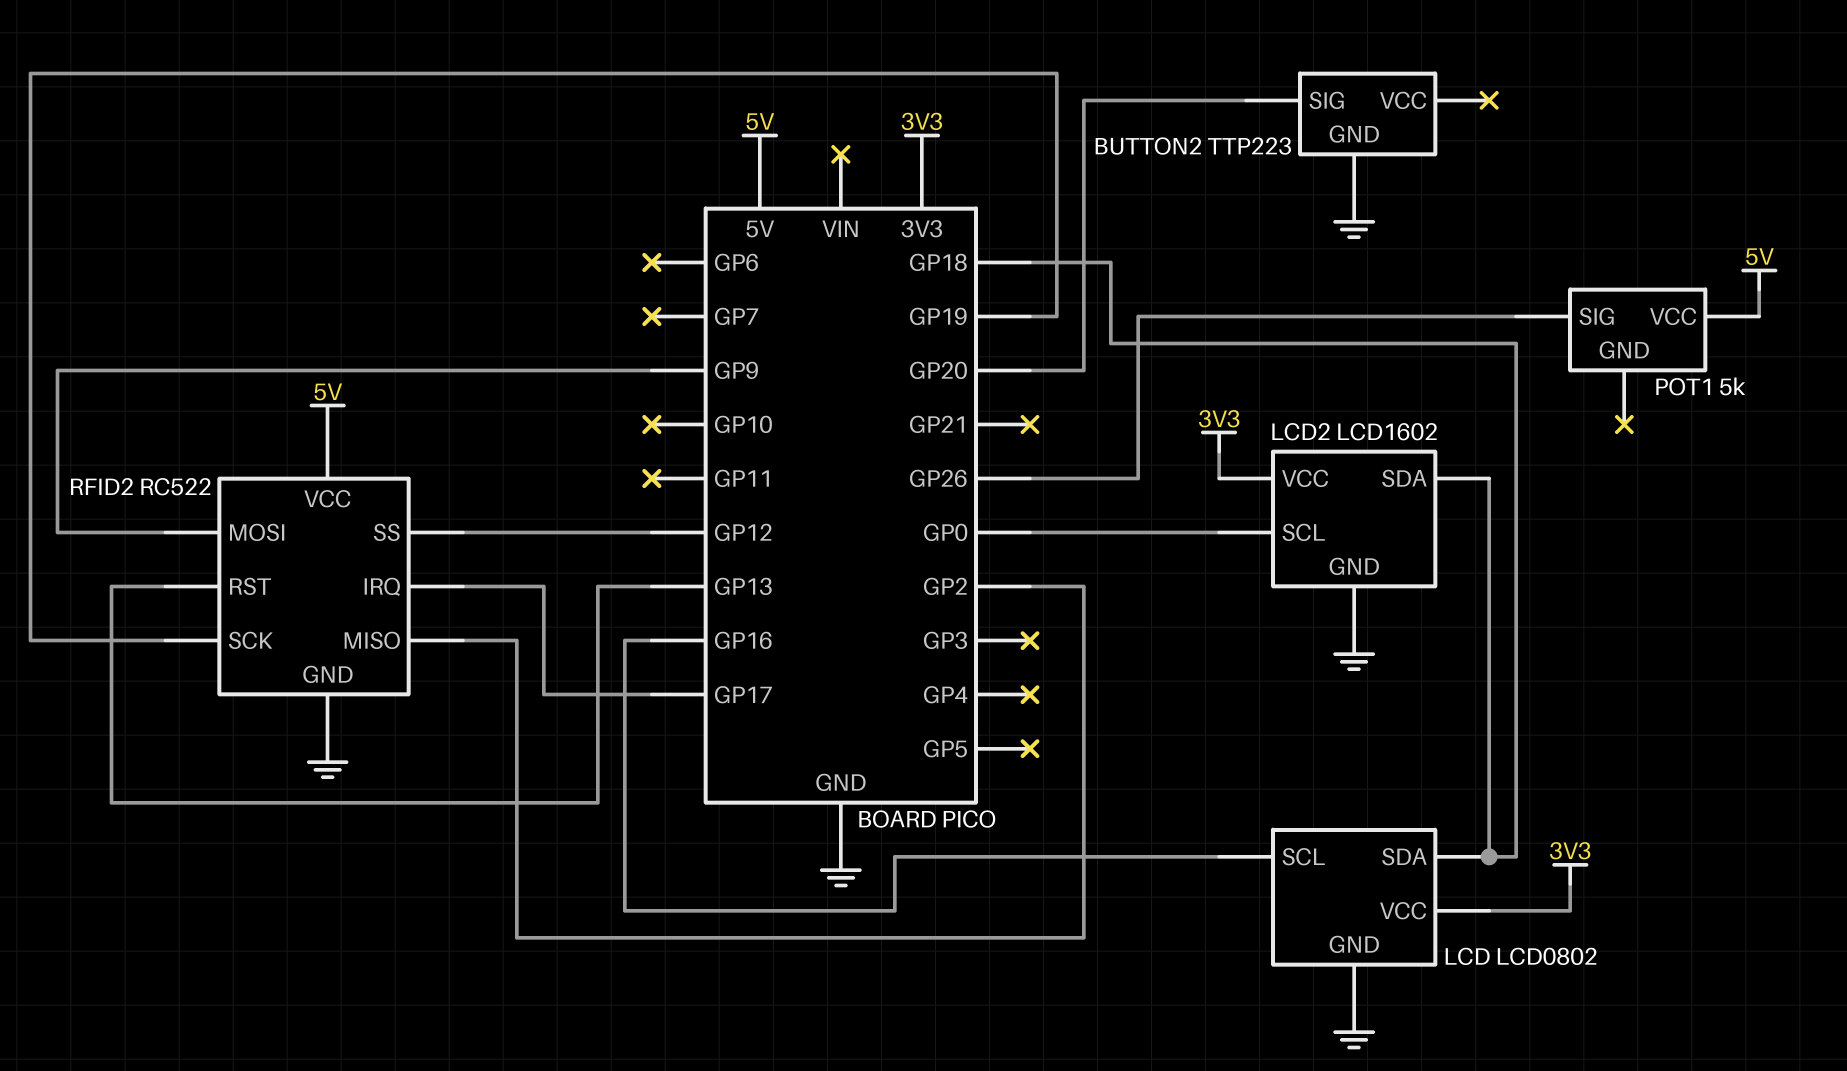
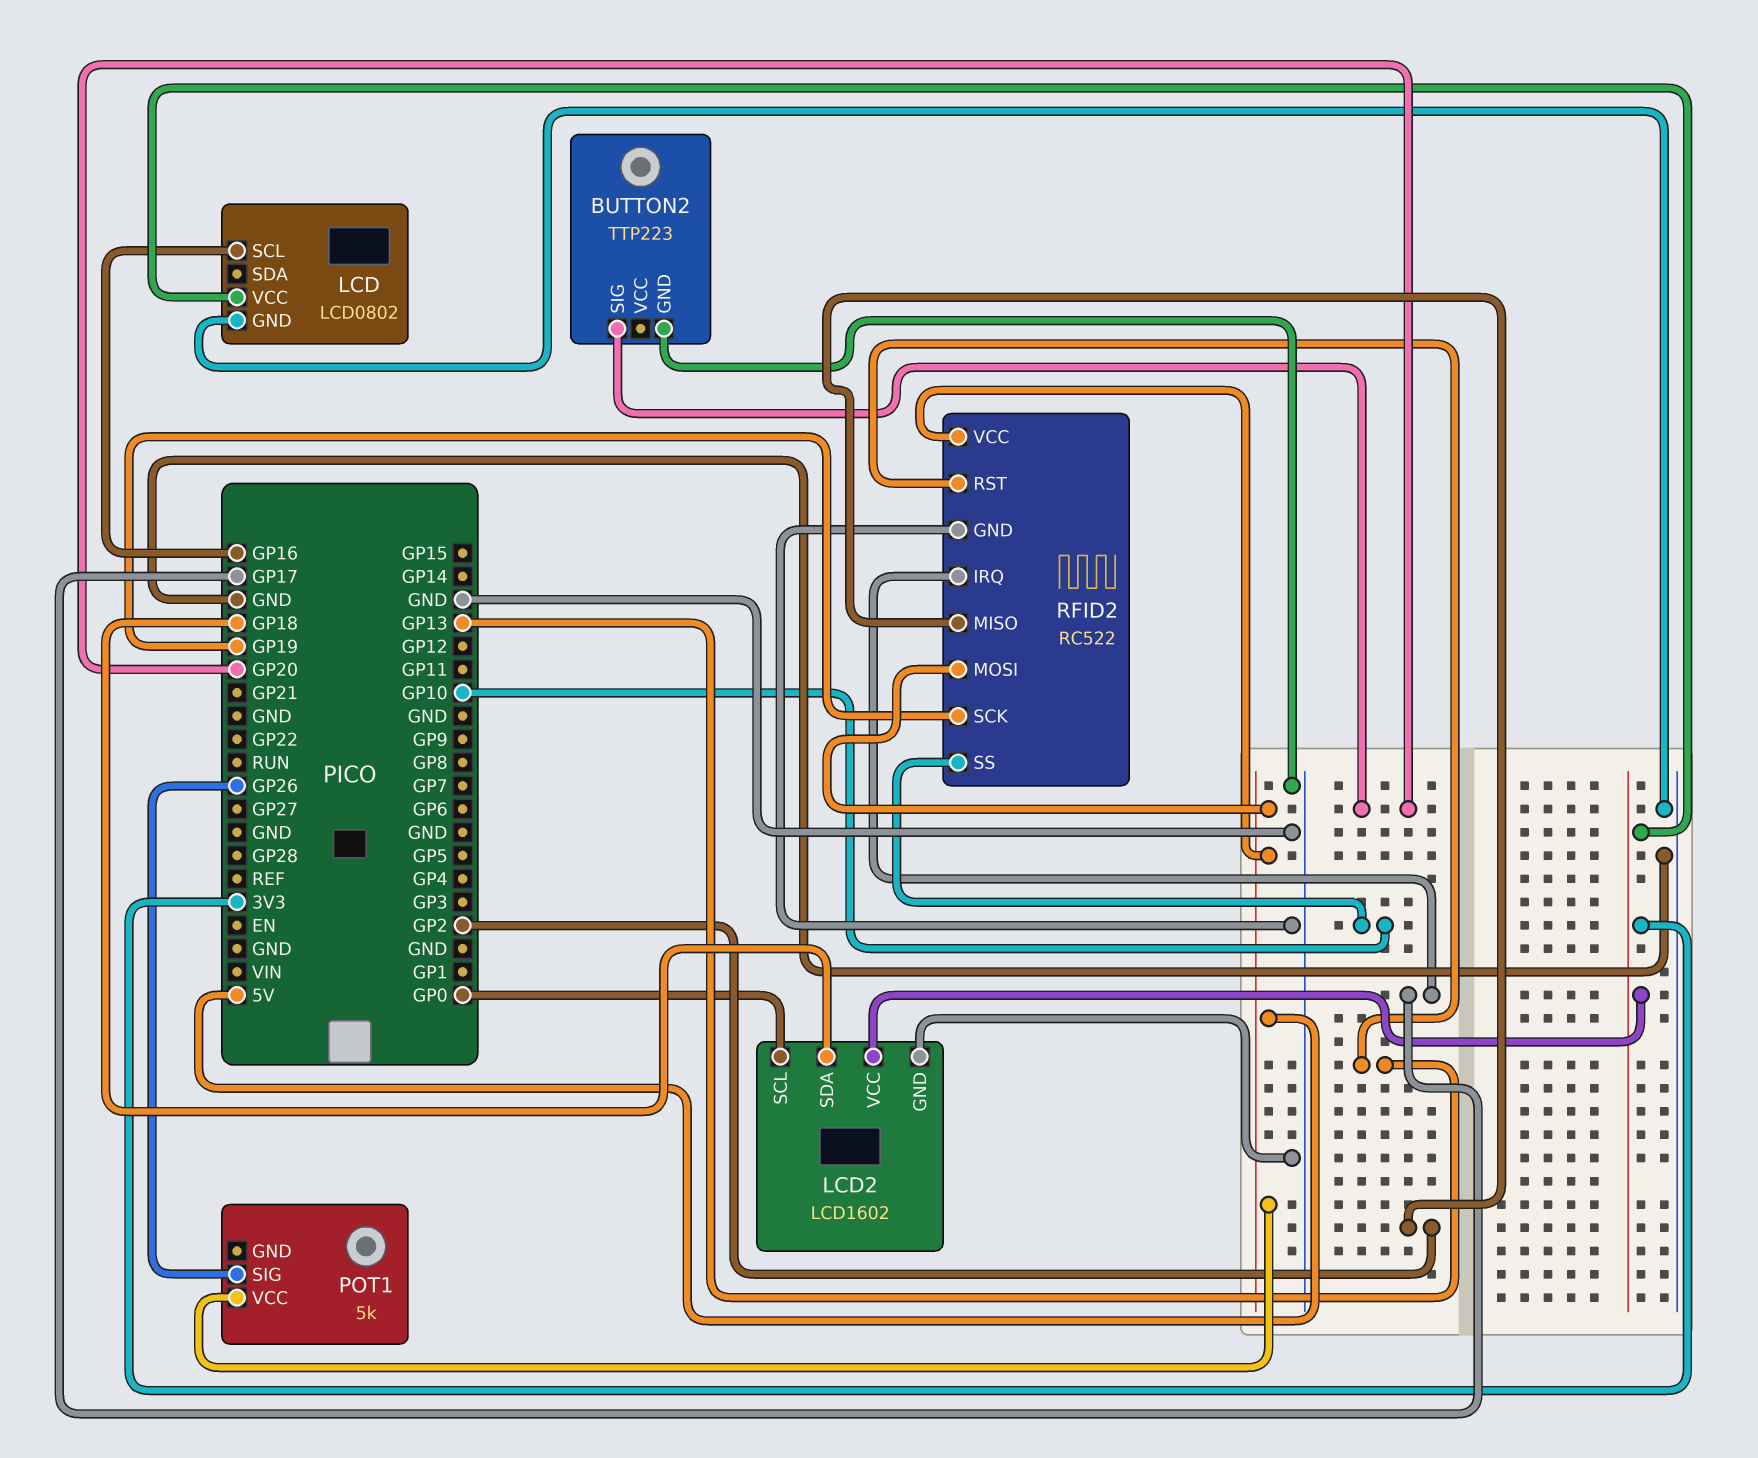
LCD pin SDA: GP18 -> none
RFID2 pin MOSI: GP9 -> 5V
RFID2 pin SS: GP12 -> GP10

